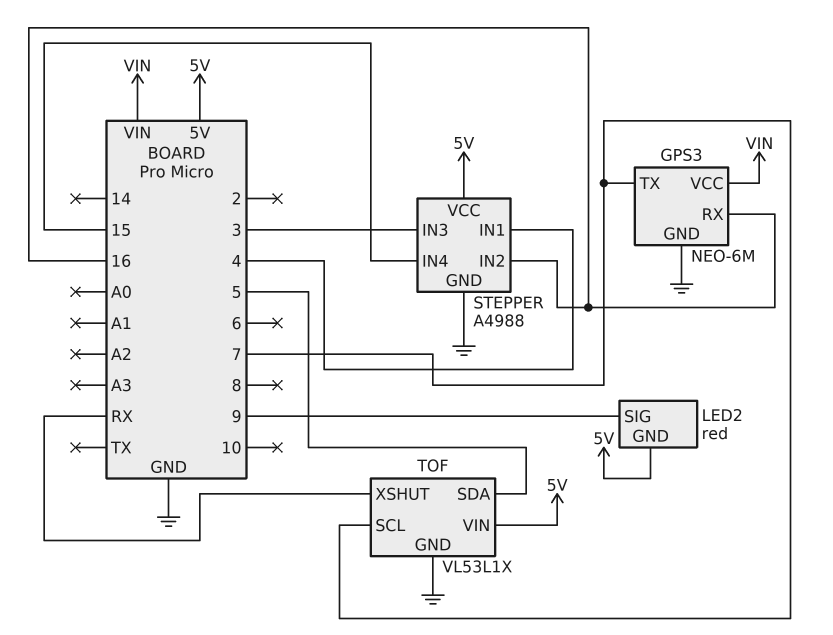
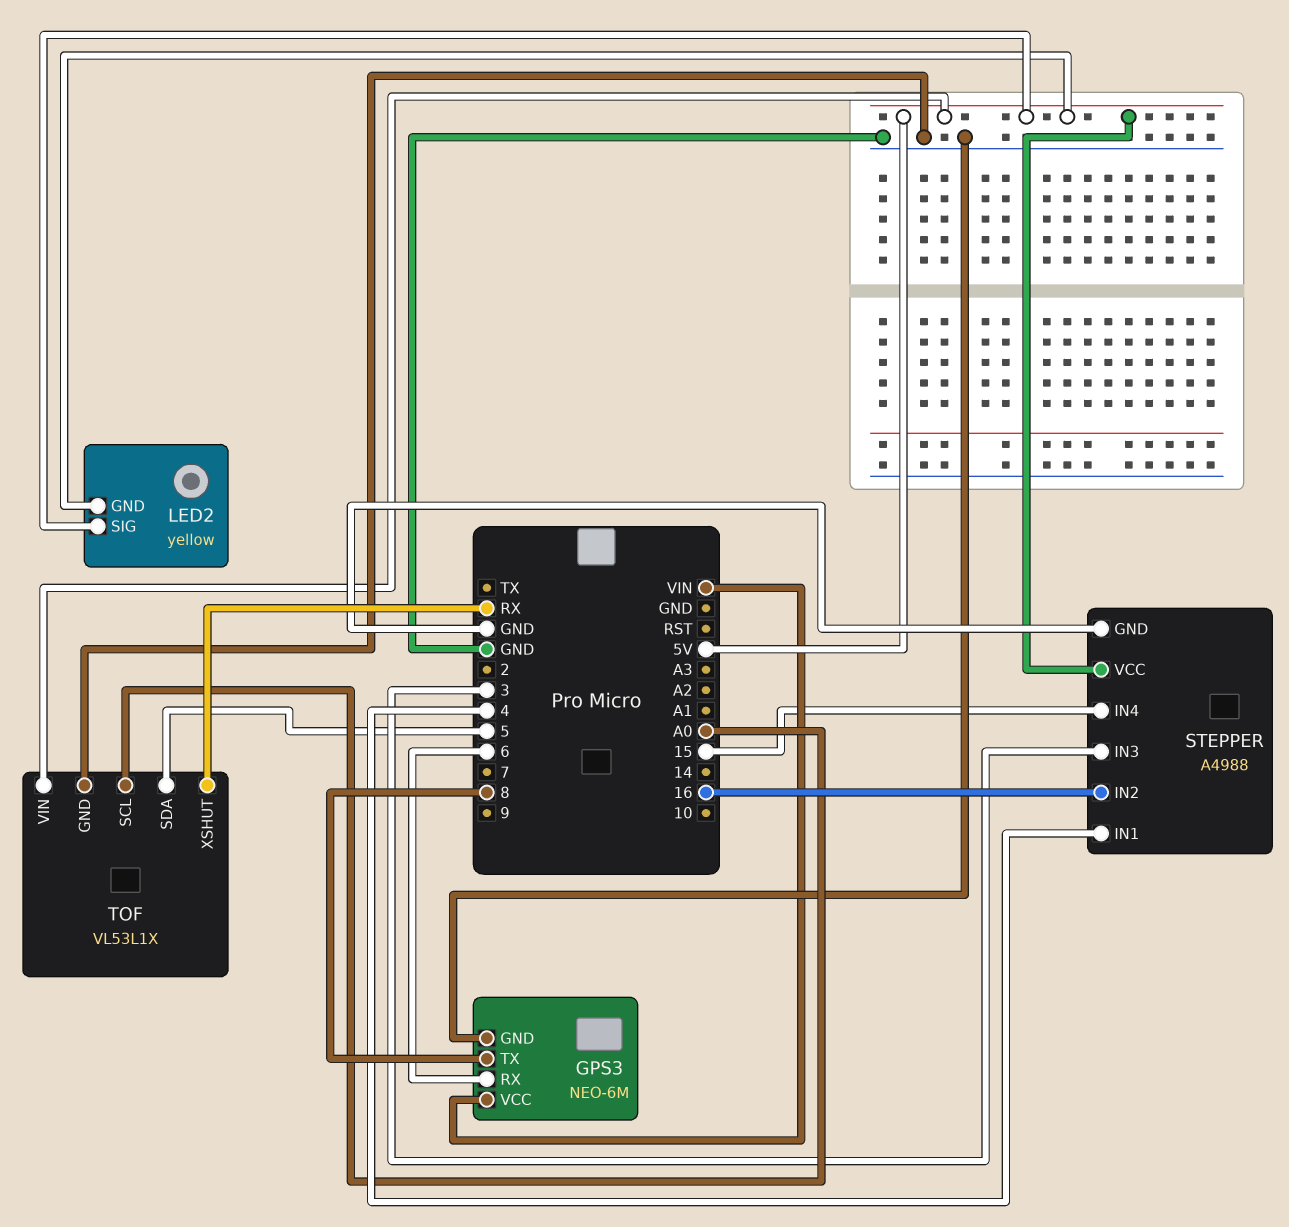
GPS3 pin RX: 16 -> 6
GPS3 pin TX: 7 -> 8
LED2: red -> yellow
LED2 pin SIG: 9 -> 5V
TOF pin SCL: 7 -> A0

